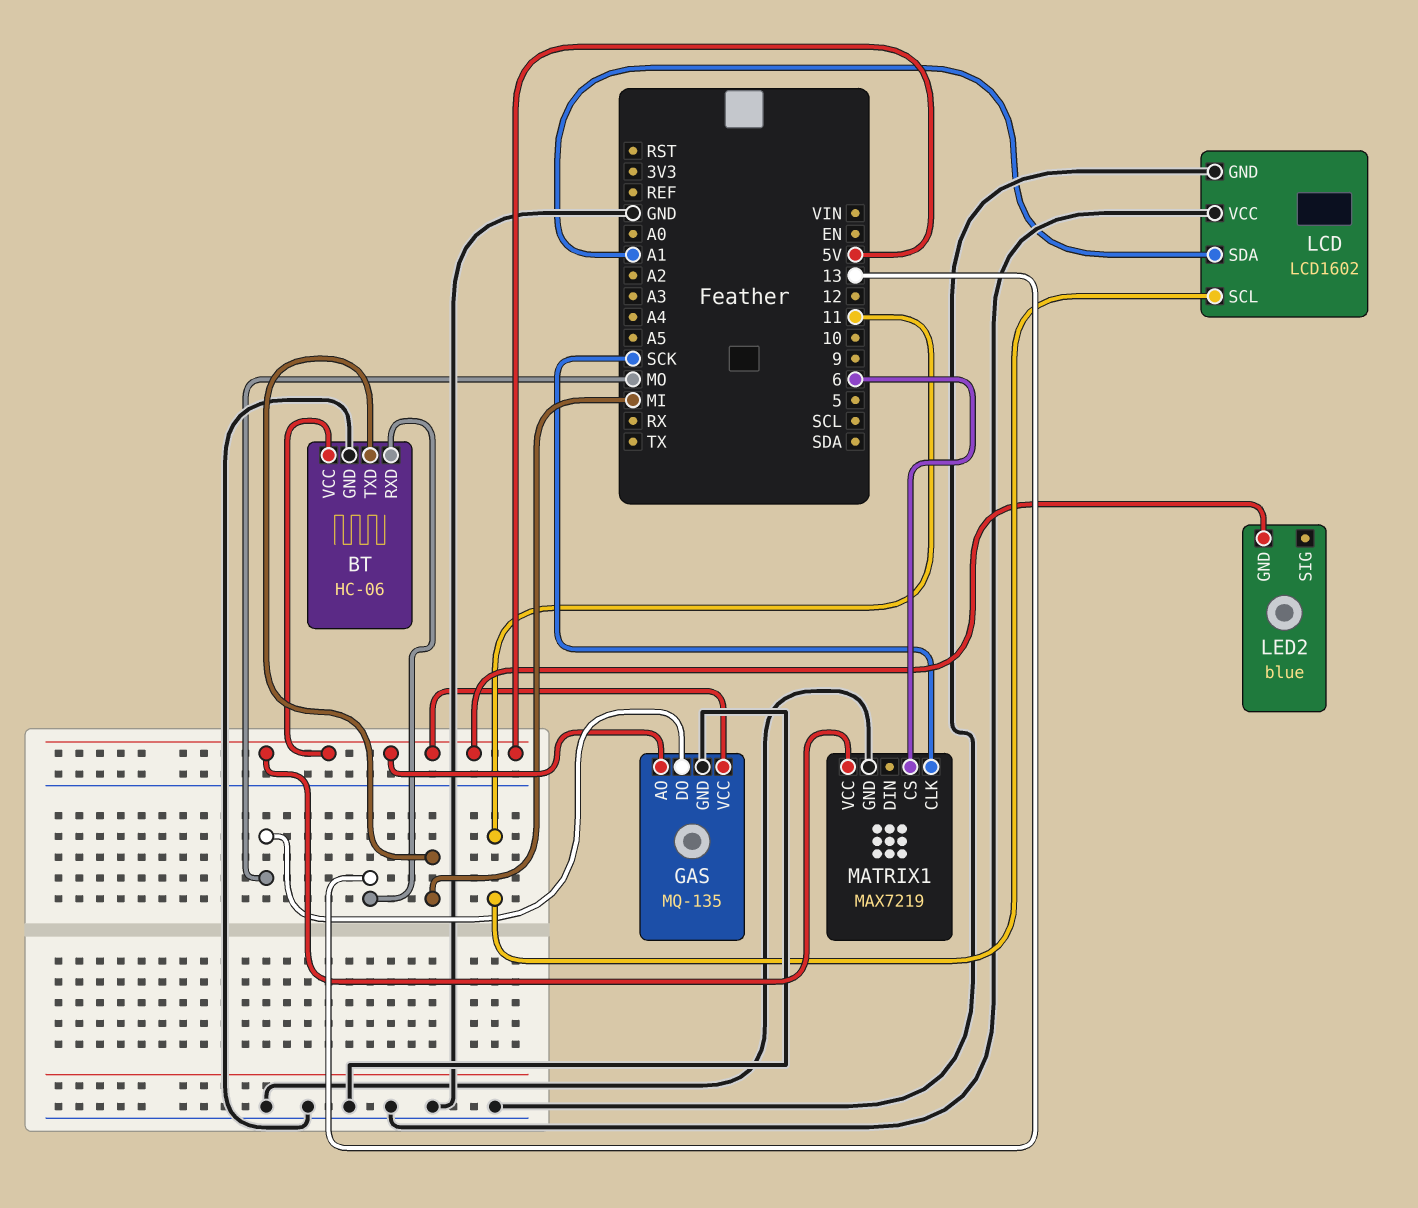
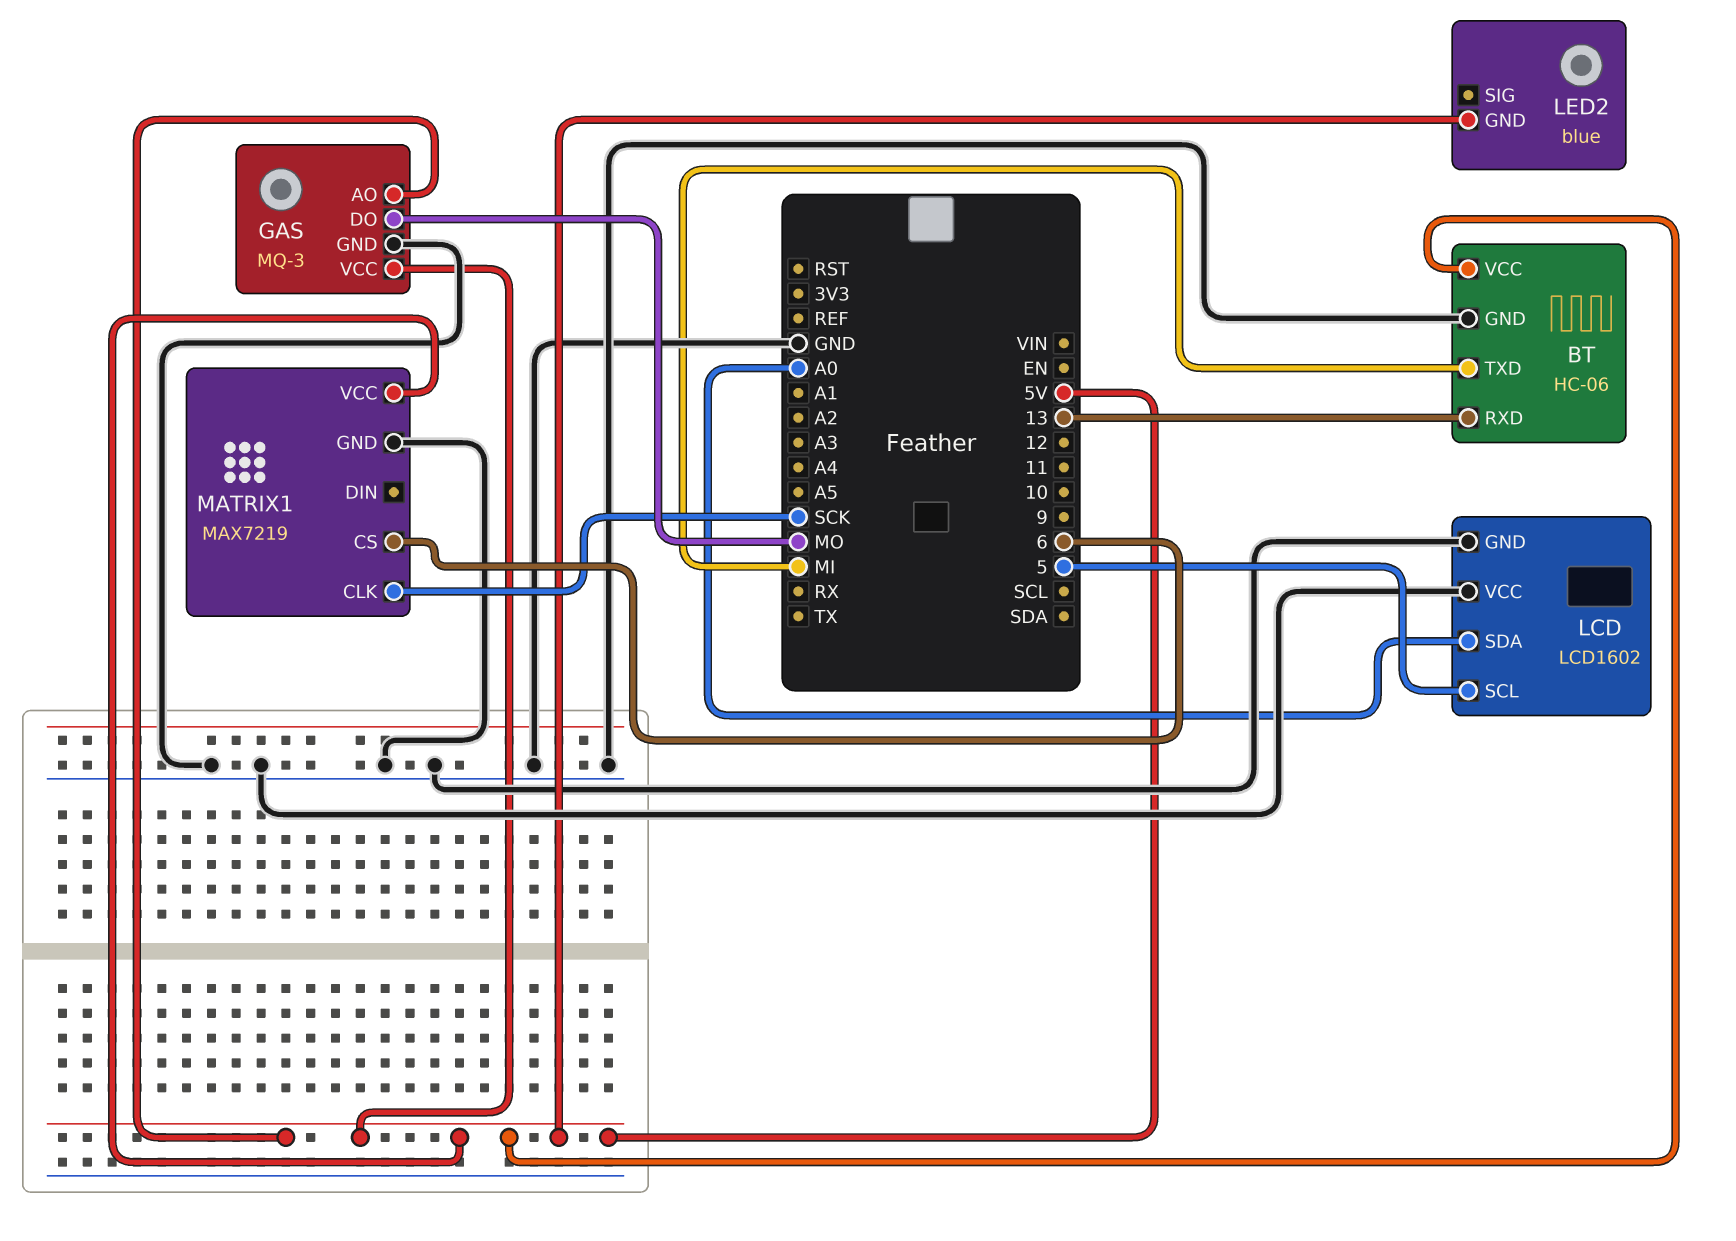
GAS: MQ-135 -> MQ-3
LCD pin SCL: 11 -> 5
LCD pin SDA: A1 -> A0

